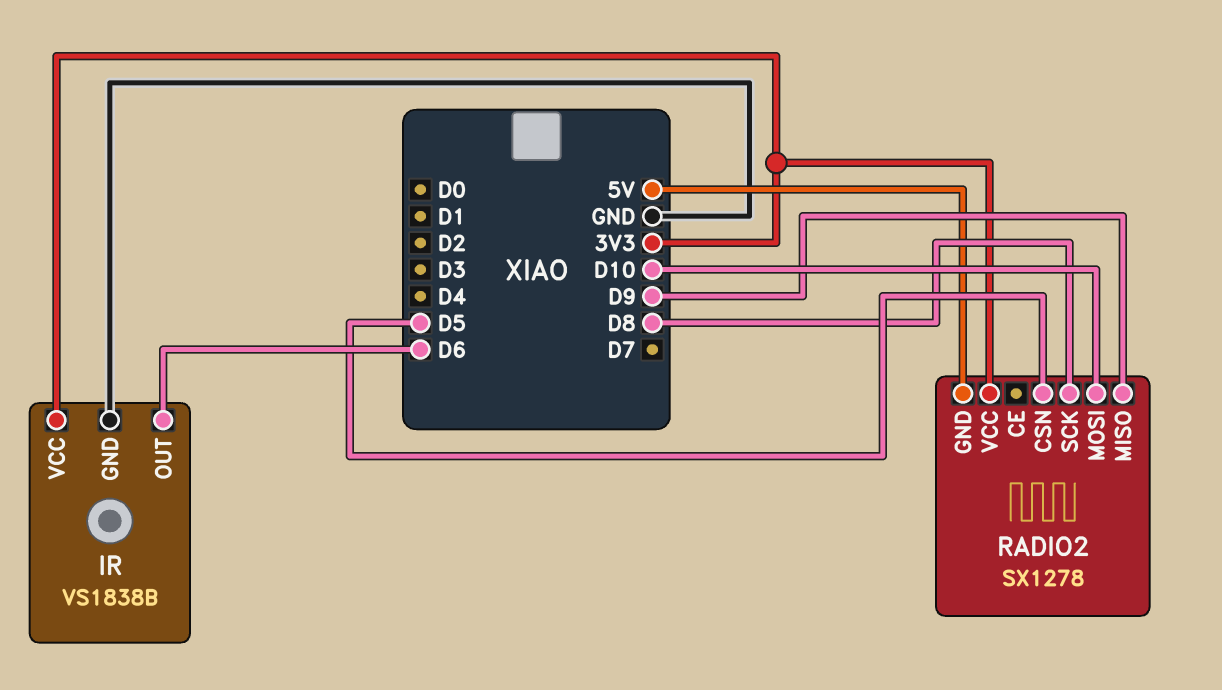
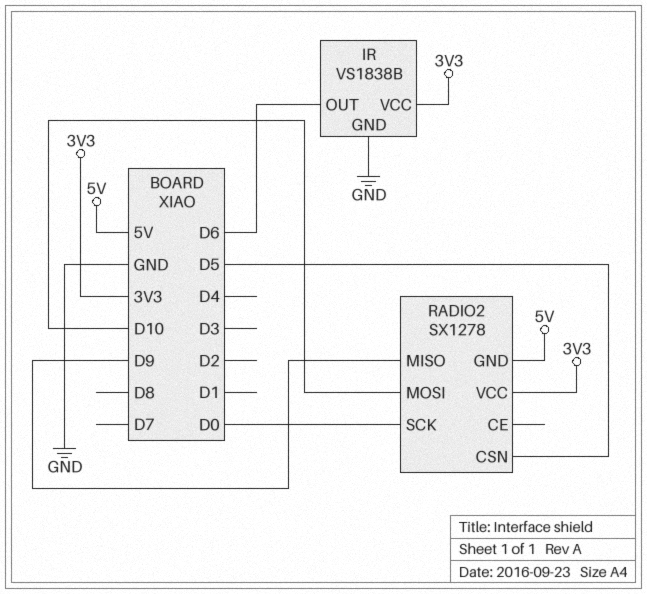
RADIO2 pin SCK: D8 -> D0

